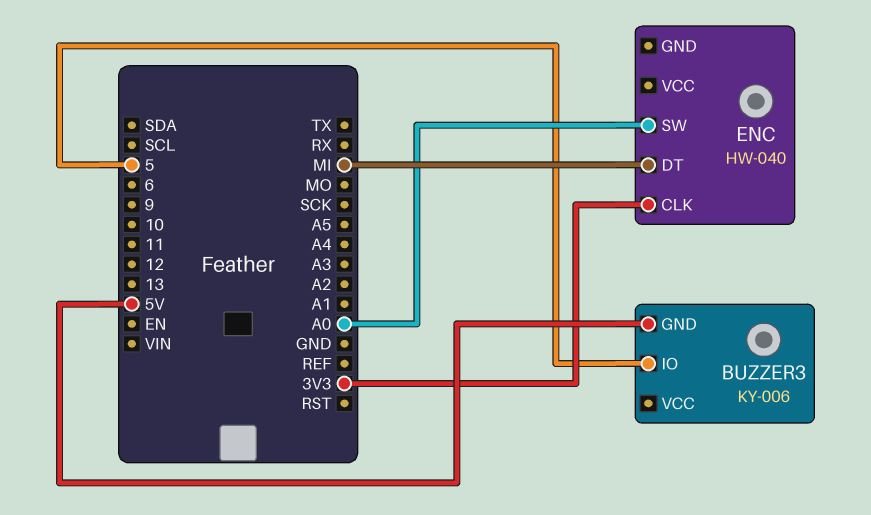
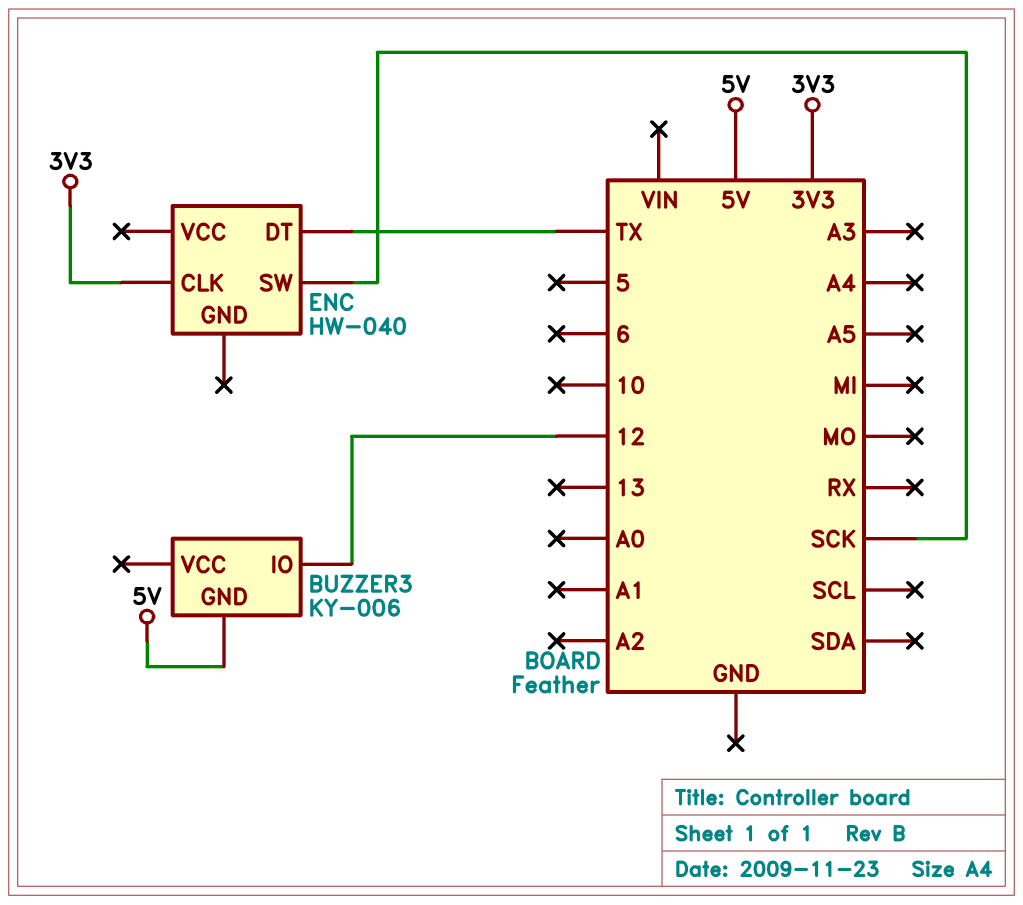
BUZZER3 pin IO: 5 -> 12
ENC pin DT: MI -> TX
ENC pin SW: A0 -> SCK

